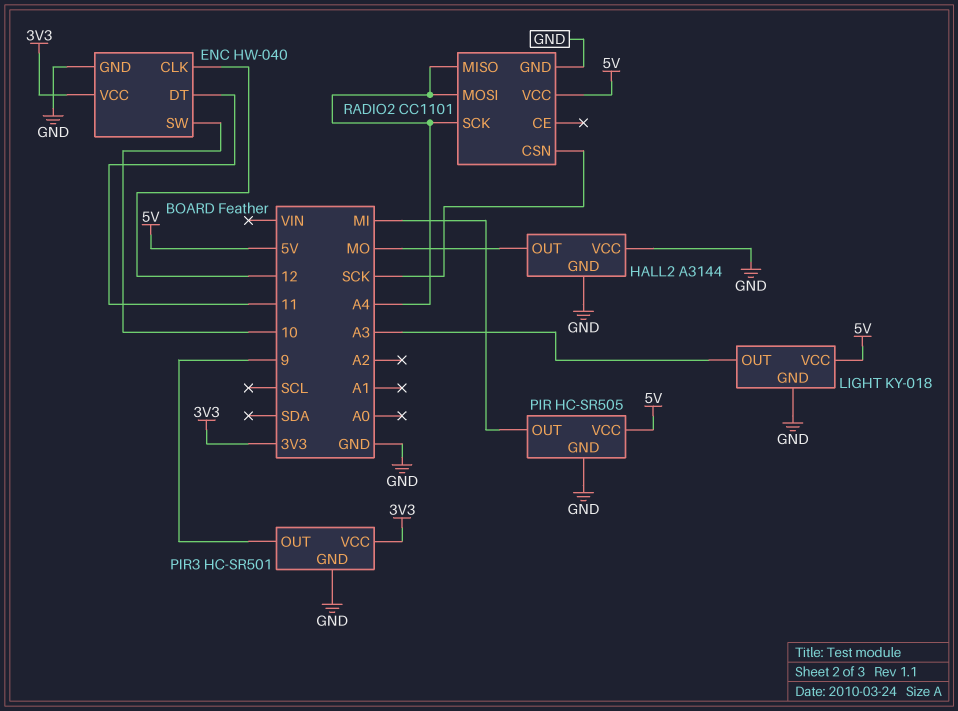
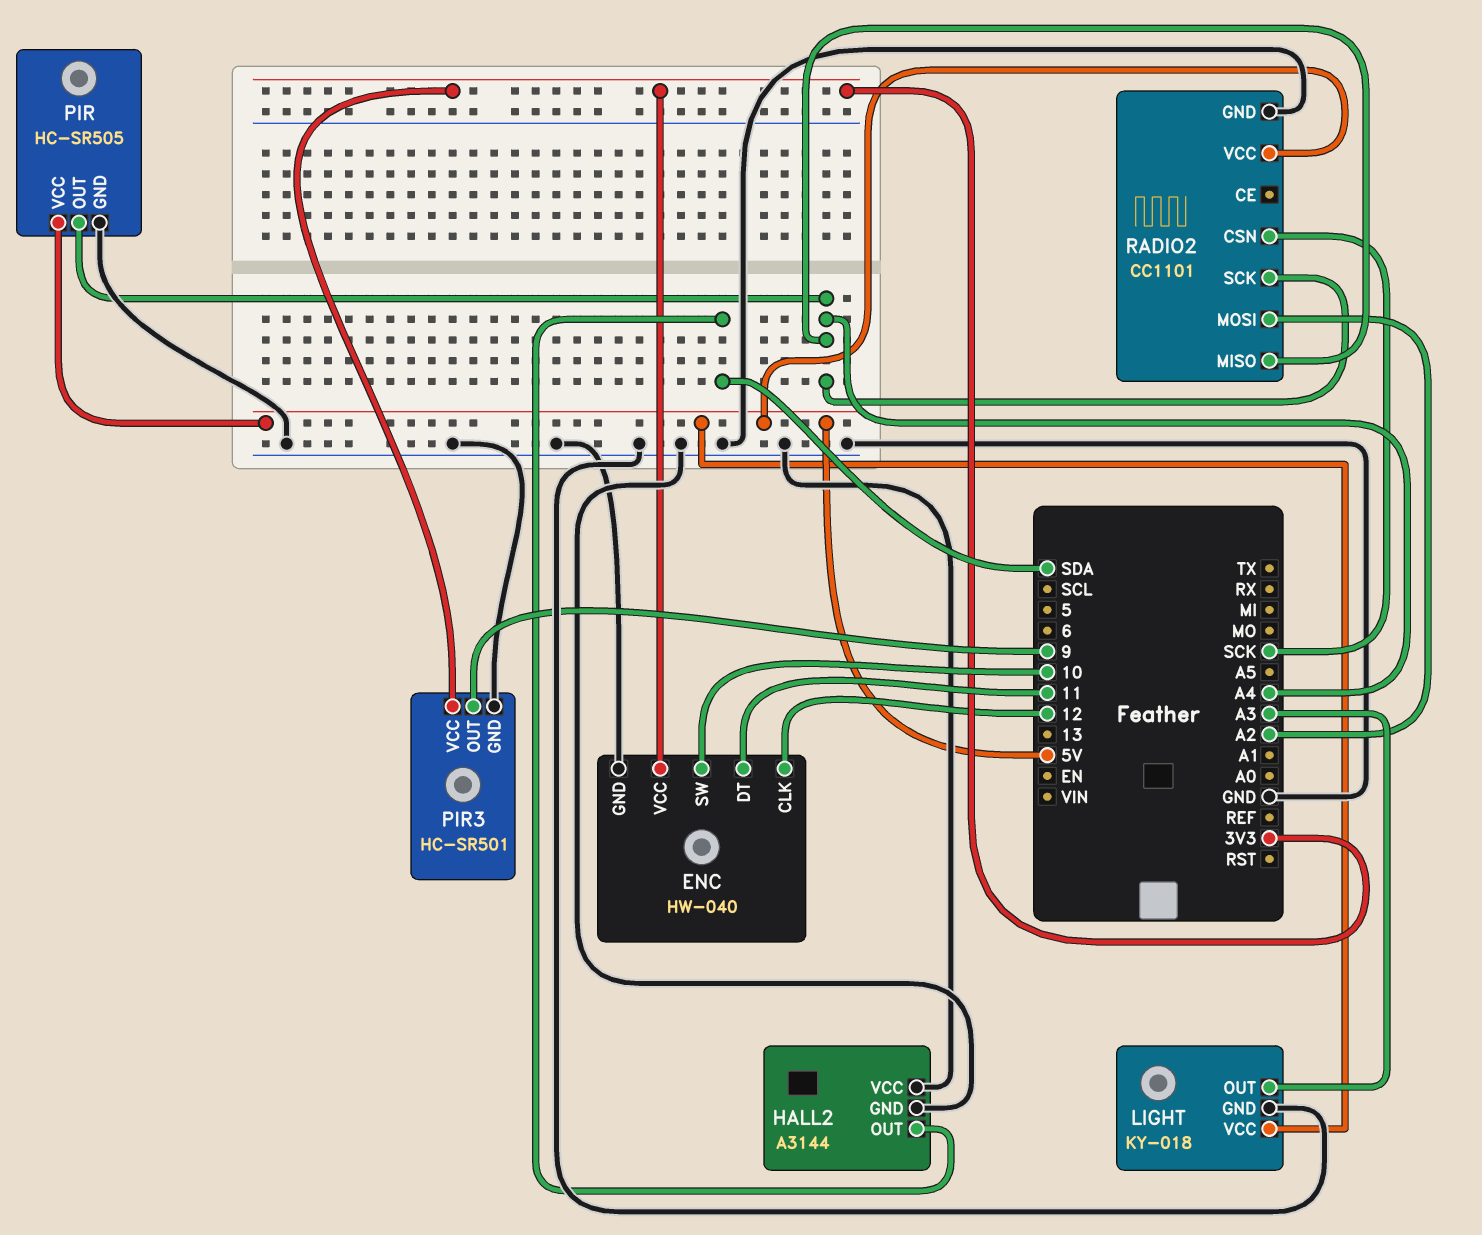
HALL2 pin OUT: MO -> SDA
PIR pin OUT: MI -> A4
RADIO2 pin MOSI: A4 -> A2

